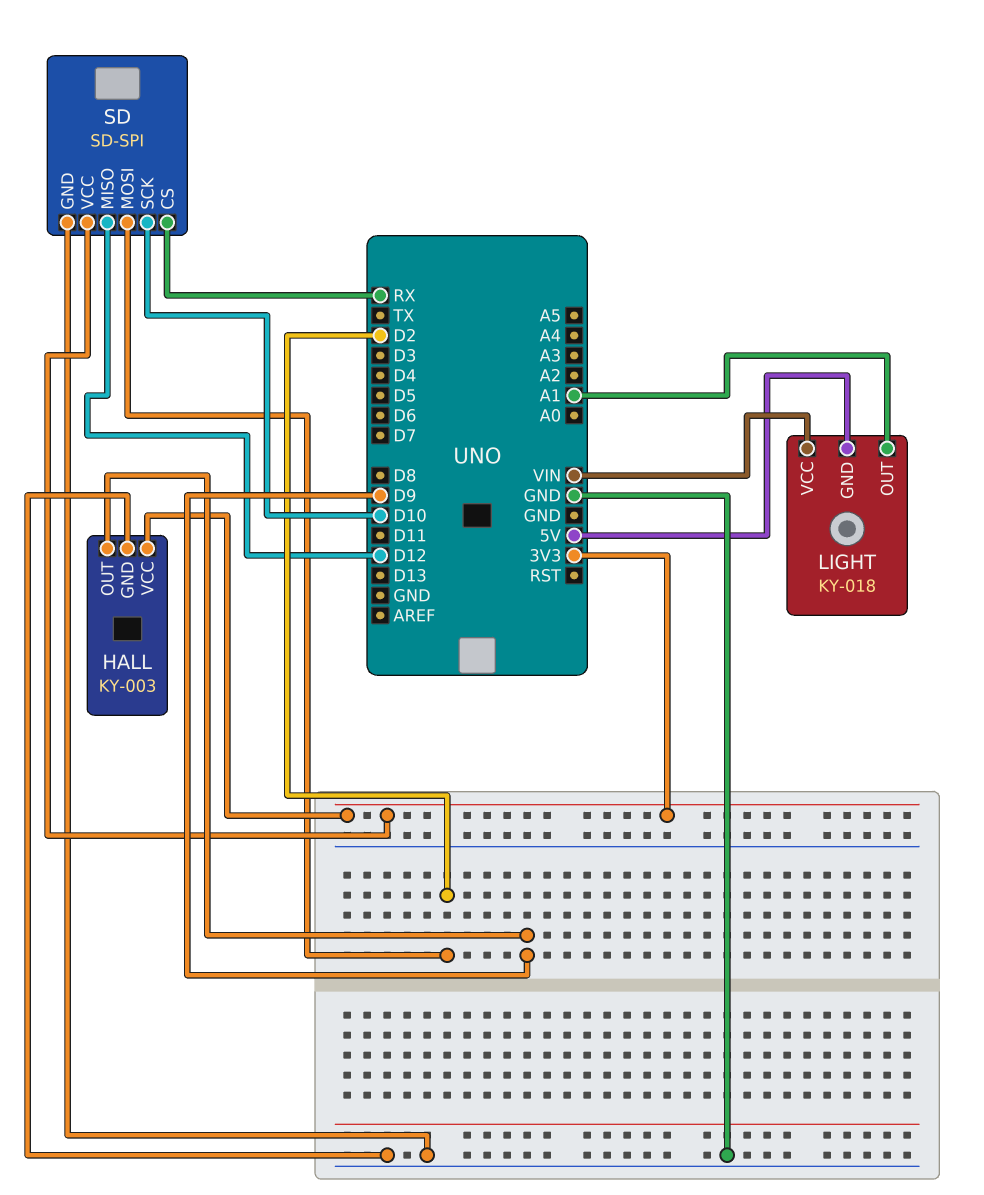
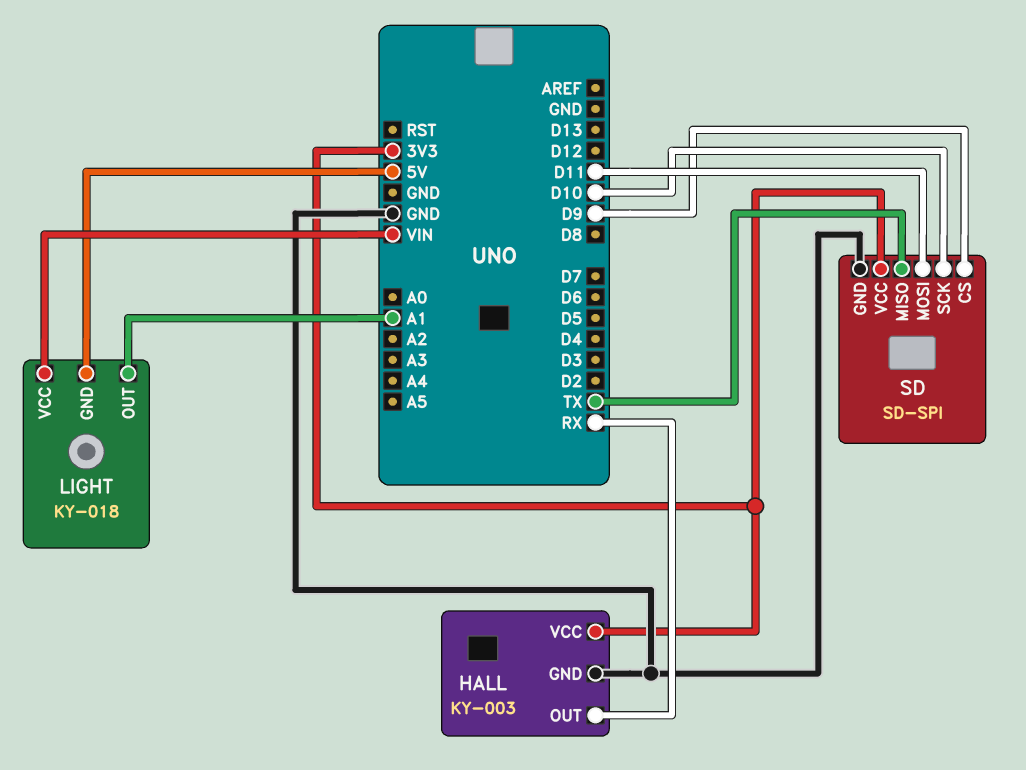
HALL pin OUT: D9 -> RX
SD pin CS: RX -> D9
SD pin MISO: D12 -> TX
SD pin MOSI: D2 -> D11

